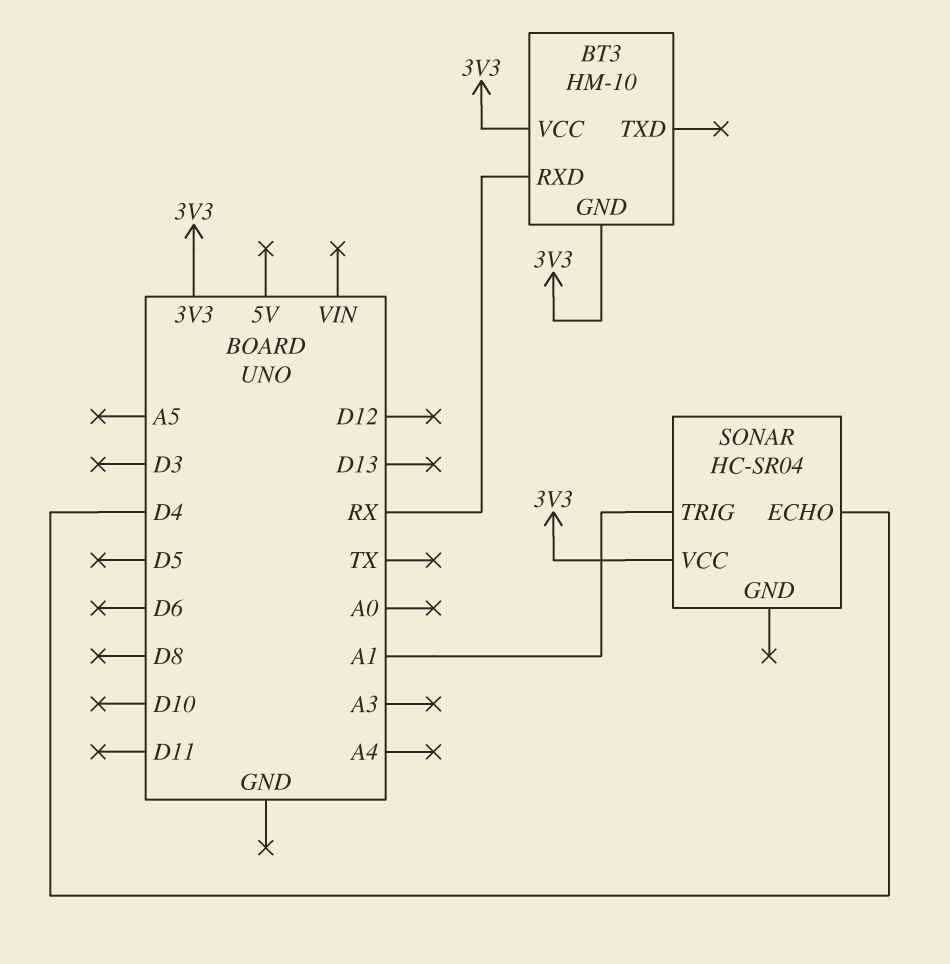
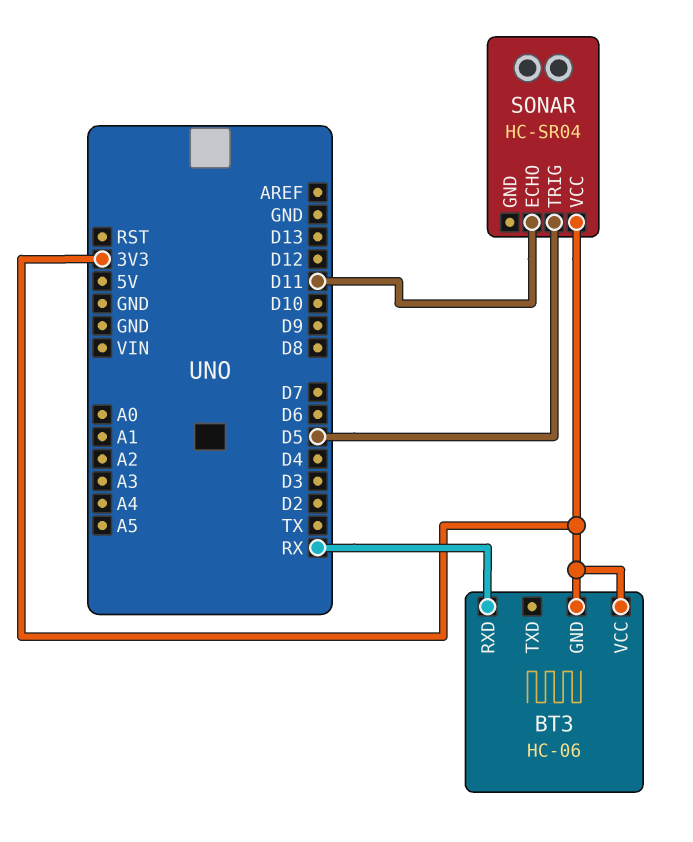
BT3: HM-10 -> HC-06
SONAR pin ECHO: D4 -> D11
SONAR pin TRIG: A1 -> D5

